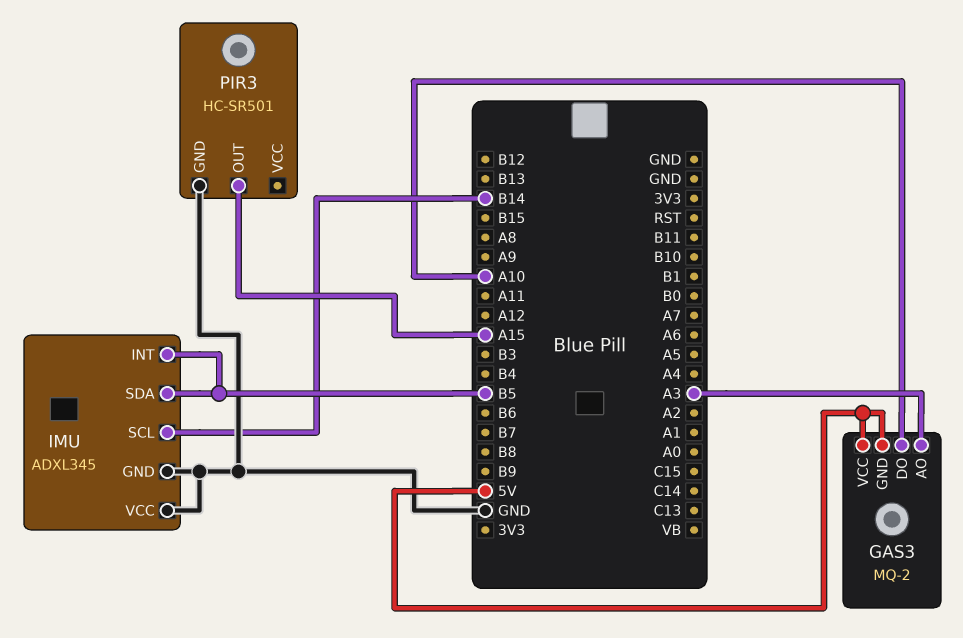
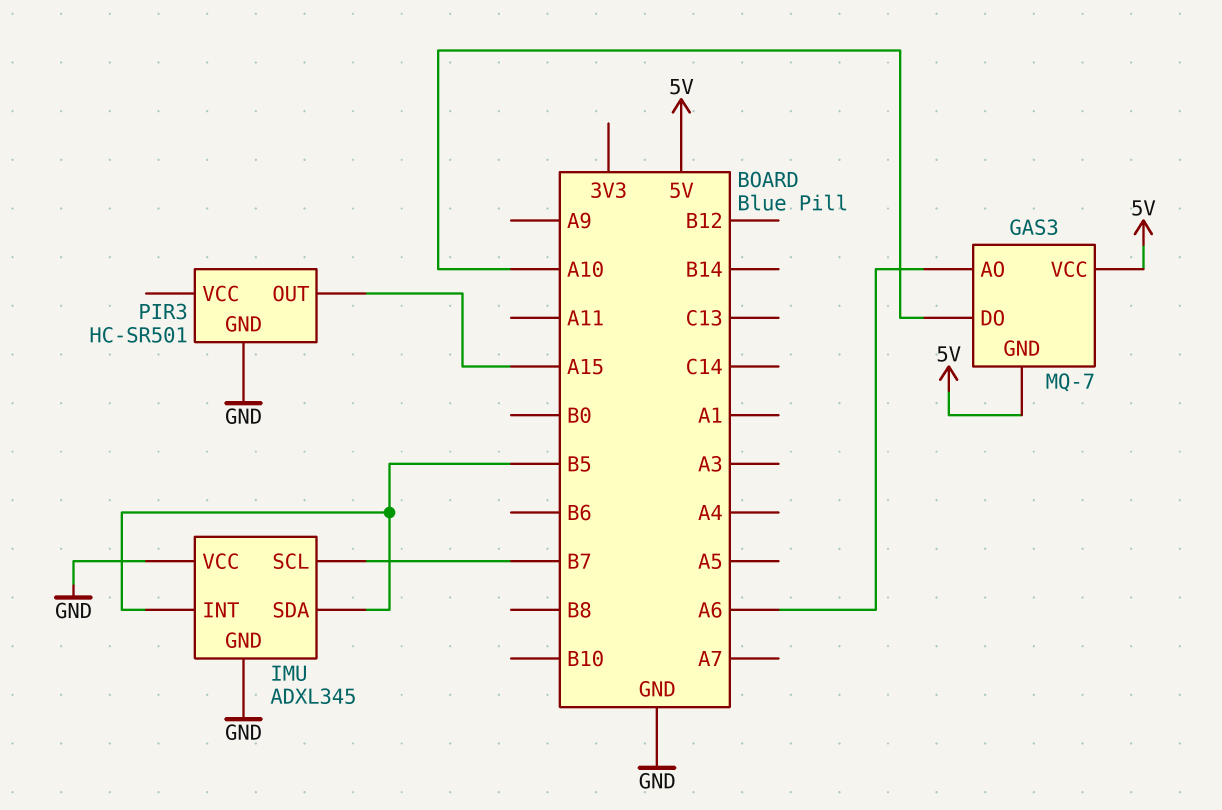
GAS3: MQ-2 -> MQ-7
GAS3 pin AO: A3 -> A6
IMU pin SCL: B14 -> B7

